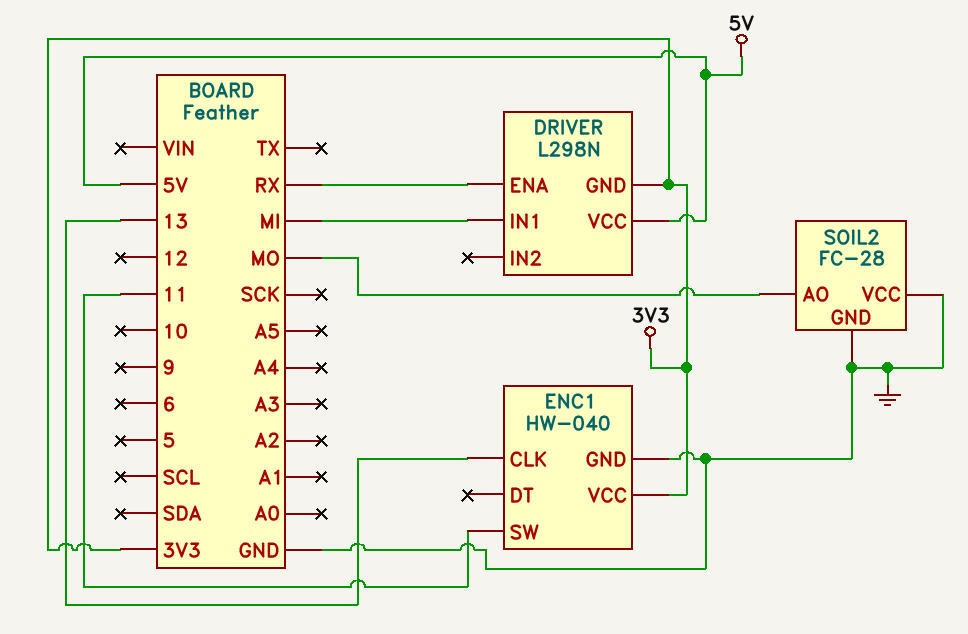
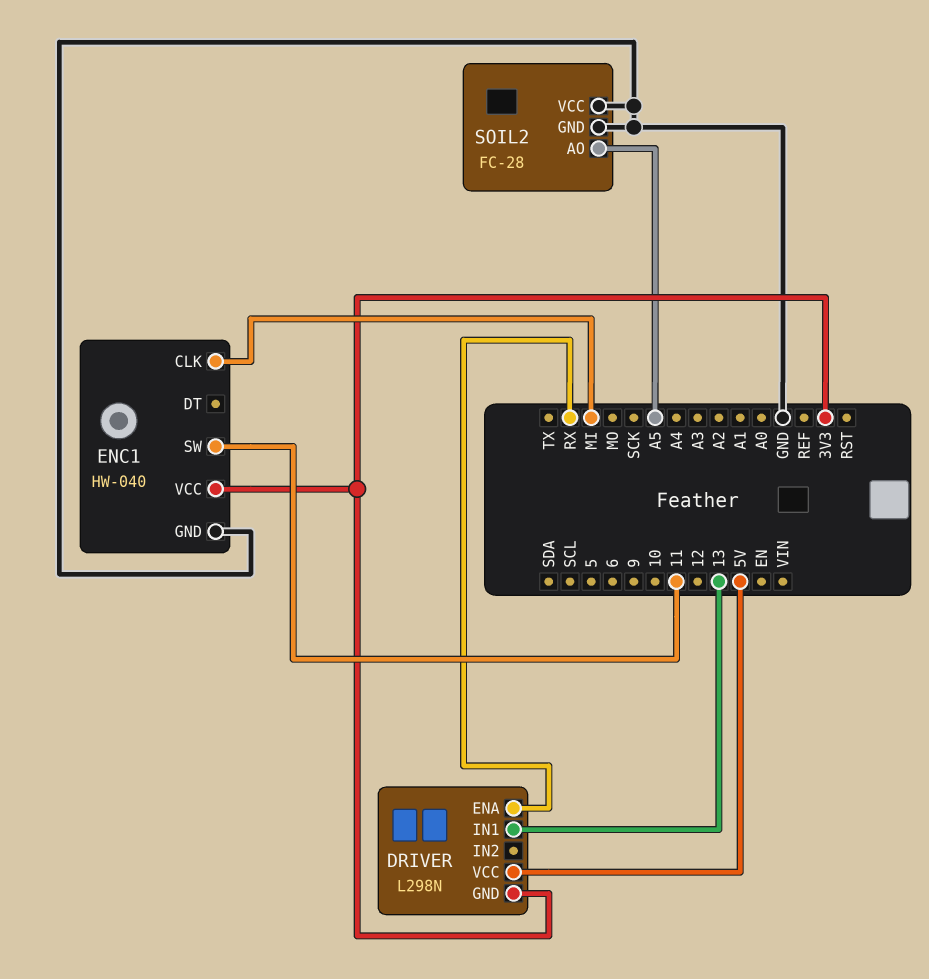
DRIVER pin IN1: MI -> 13
ENC1 pin CLK: 13 -> MI
SOIL2 pin AO: MO -> A5

